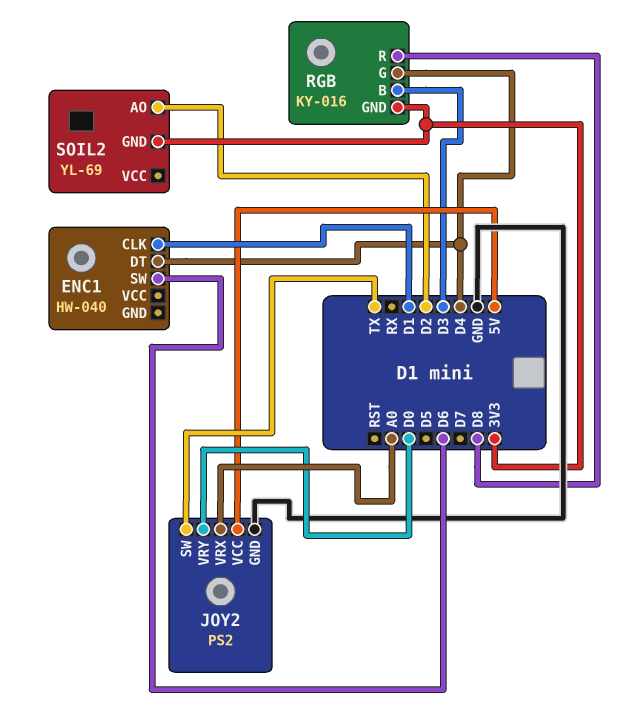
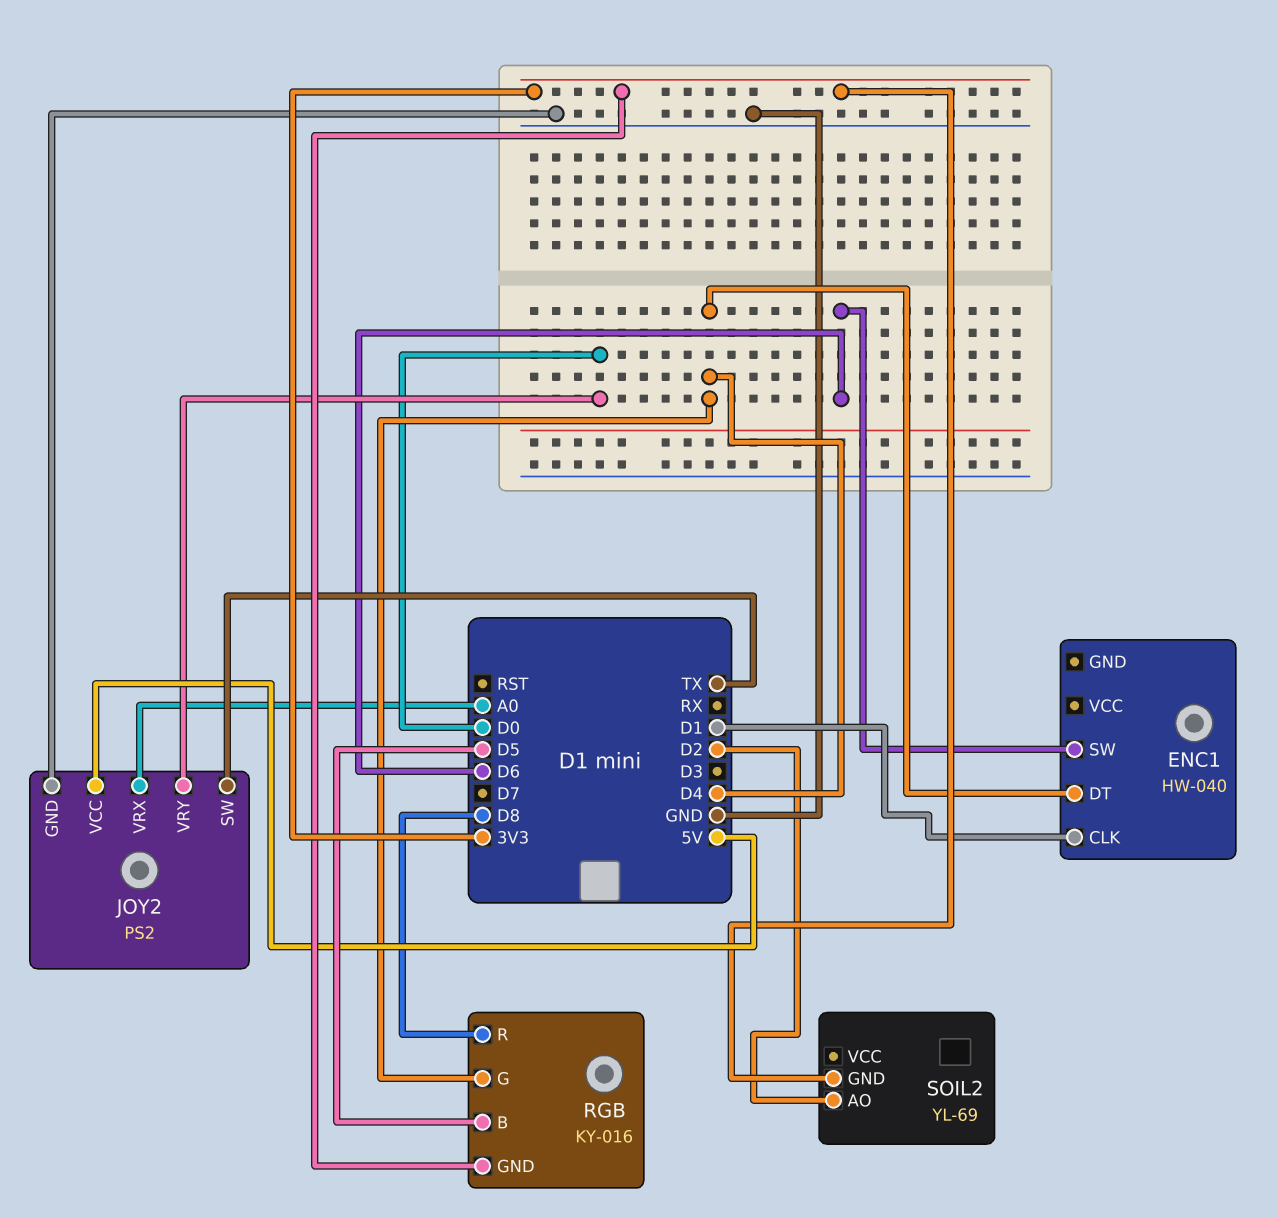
RGB pin B: D3 -> D5

